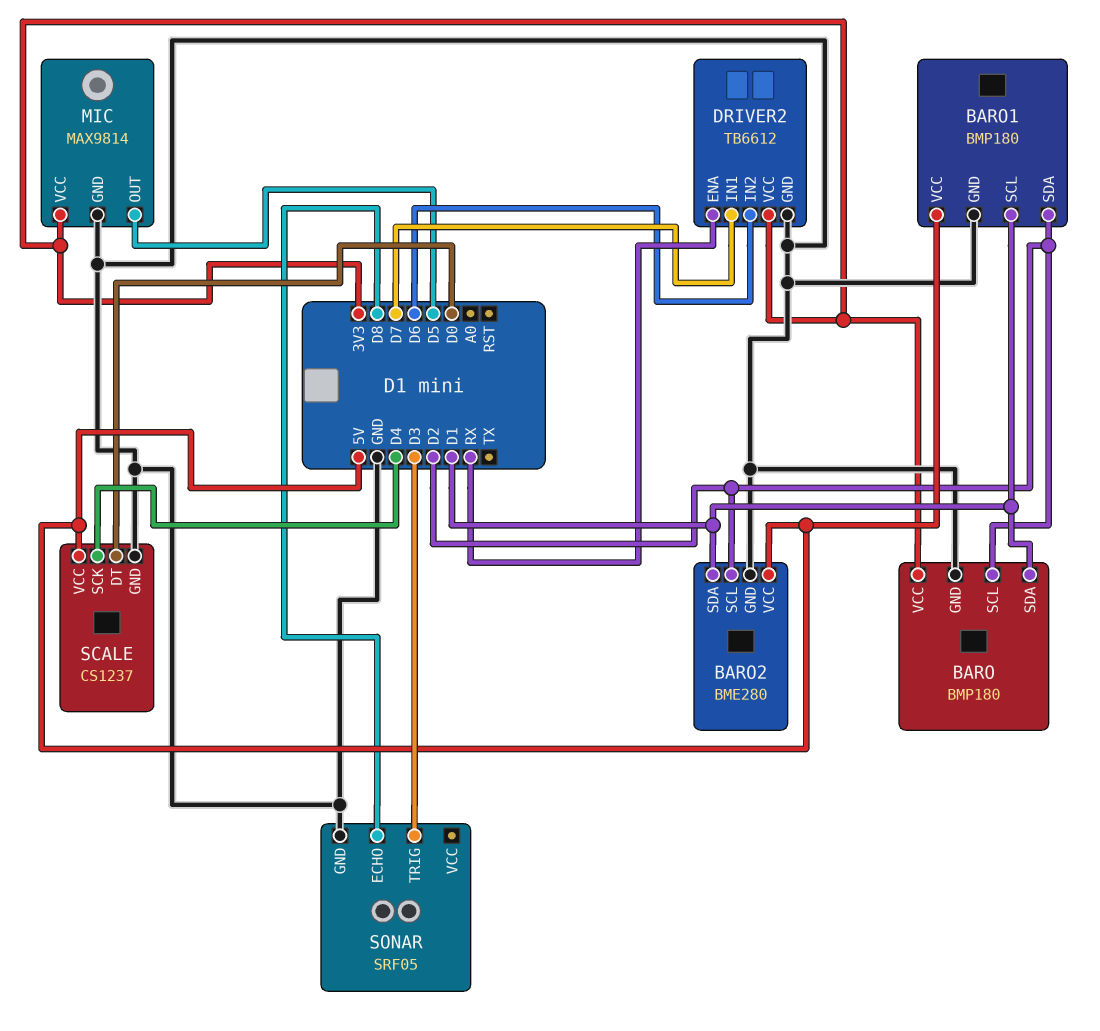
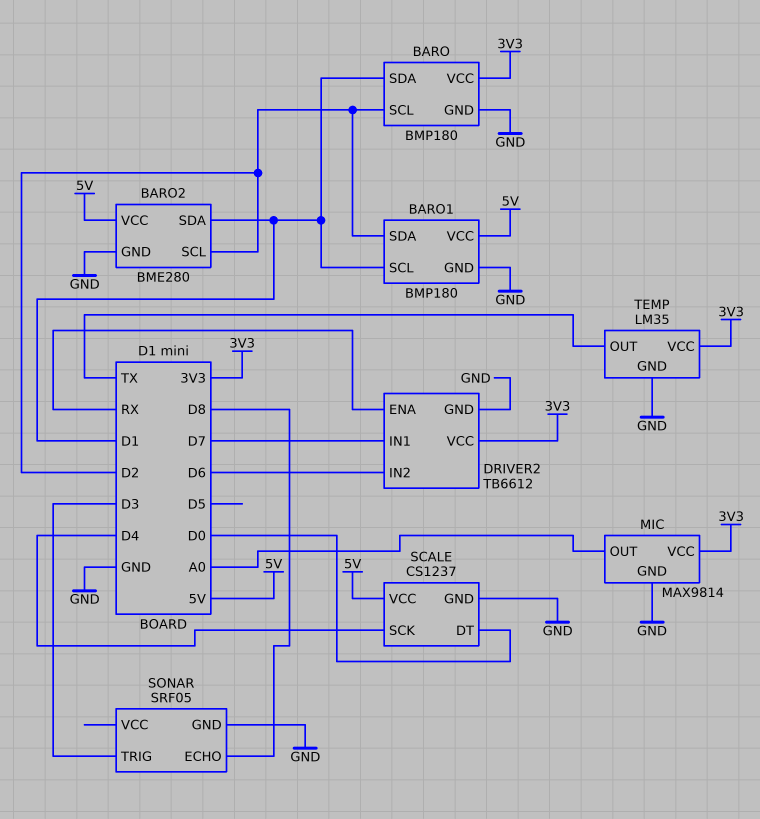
MIC pin OUT: D5 -> A0
TEMP: none -> LM35
TEMP pin GND: none -> GND
TEMP pin OUT: none -> TX
TEMP pin VCC: none -> 3V3

